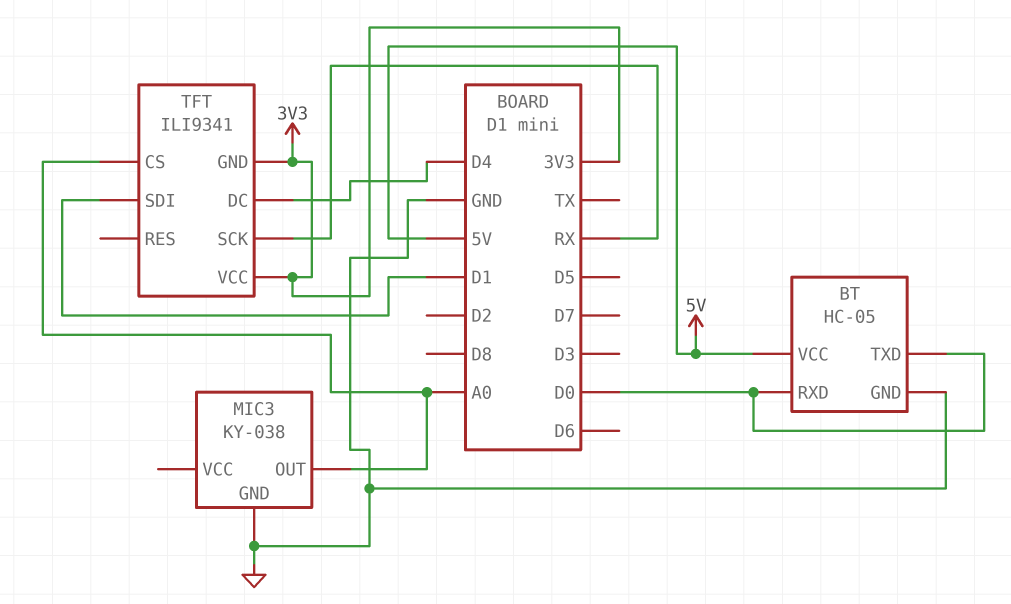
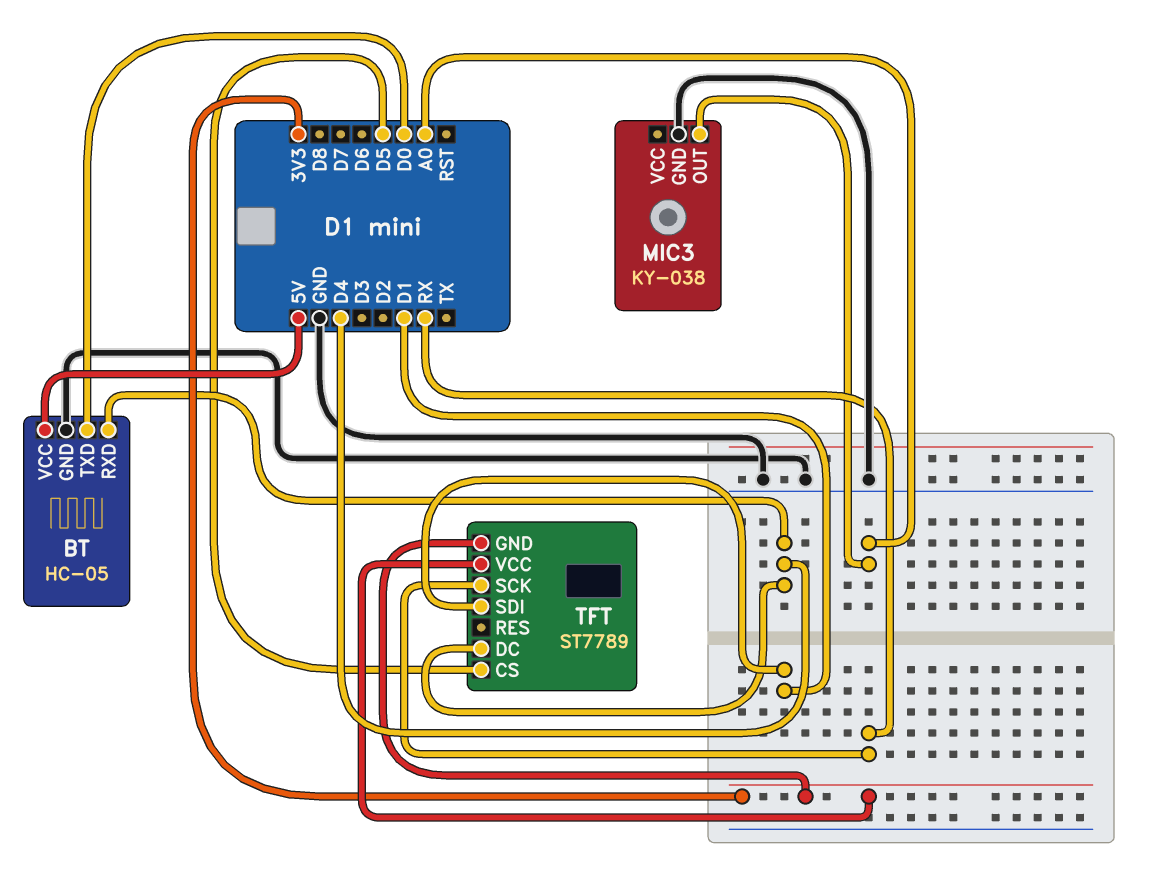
BT pin RXD: D0 -> D4
TFT: ILI9341 -> ST7789
TFT pin CS: A0 -> D5

